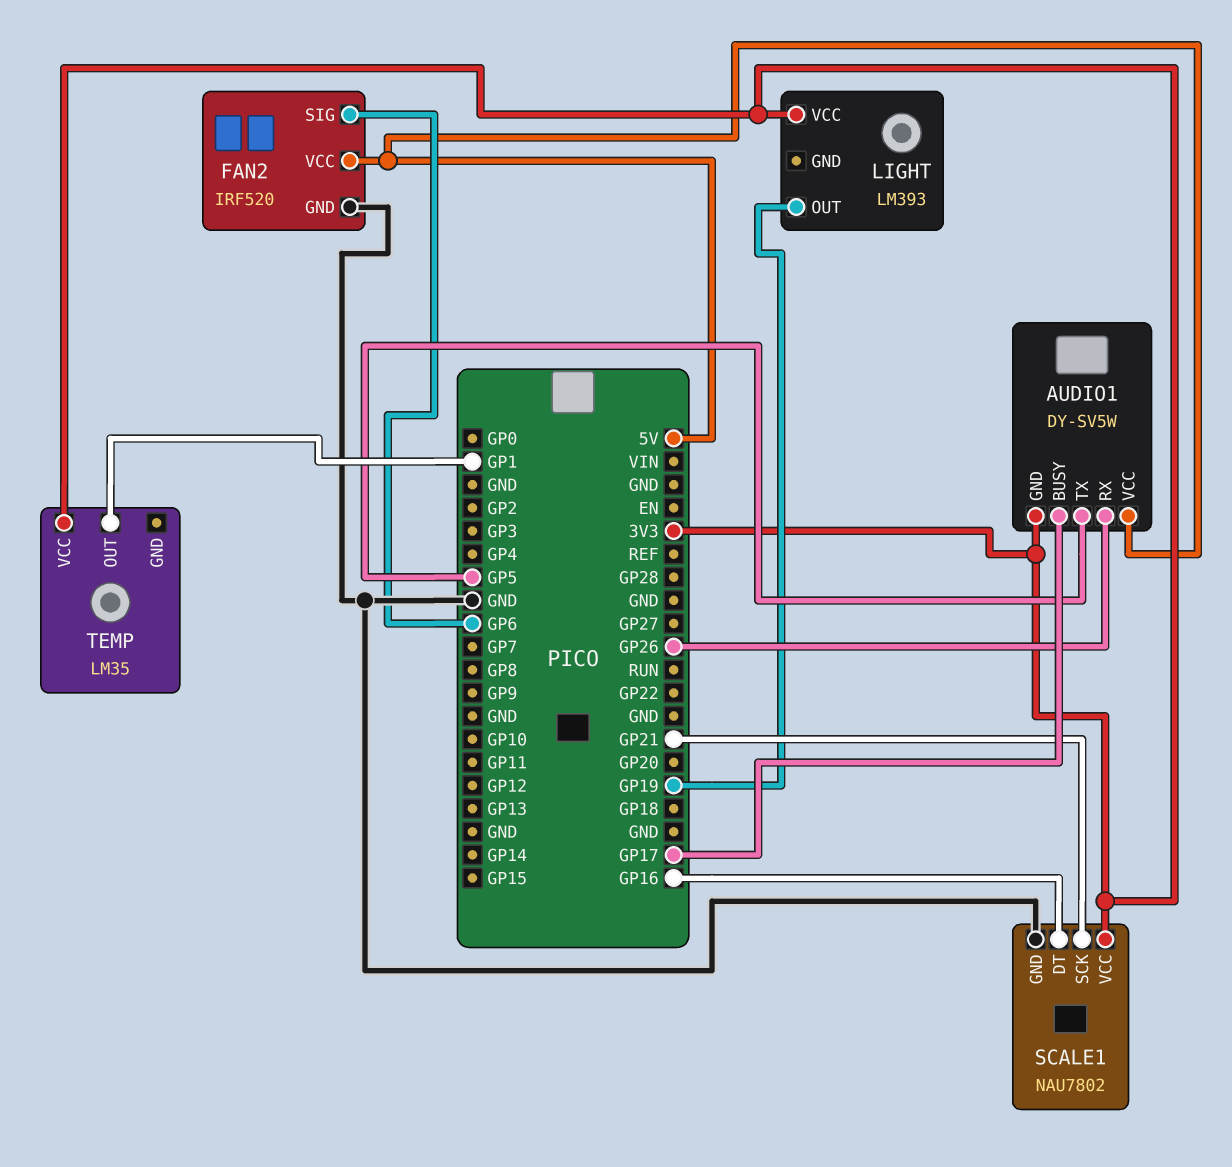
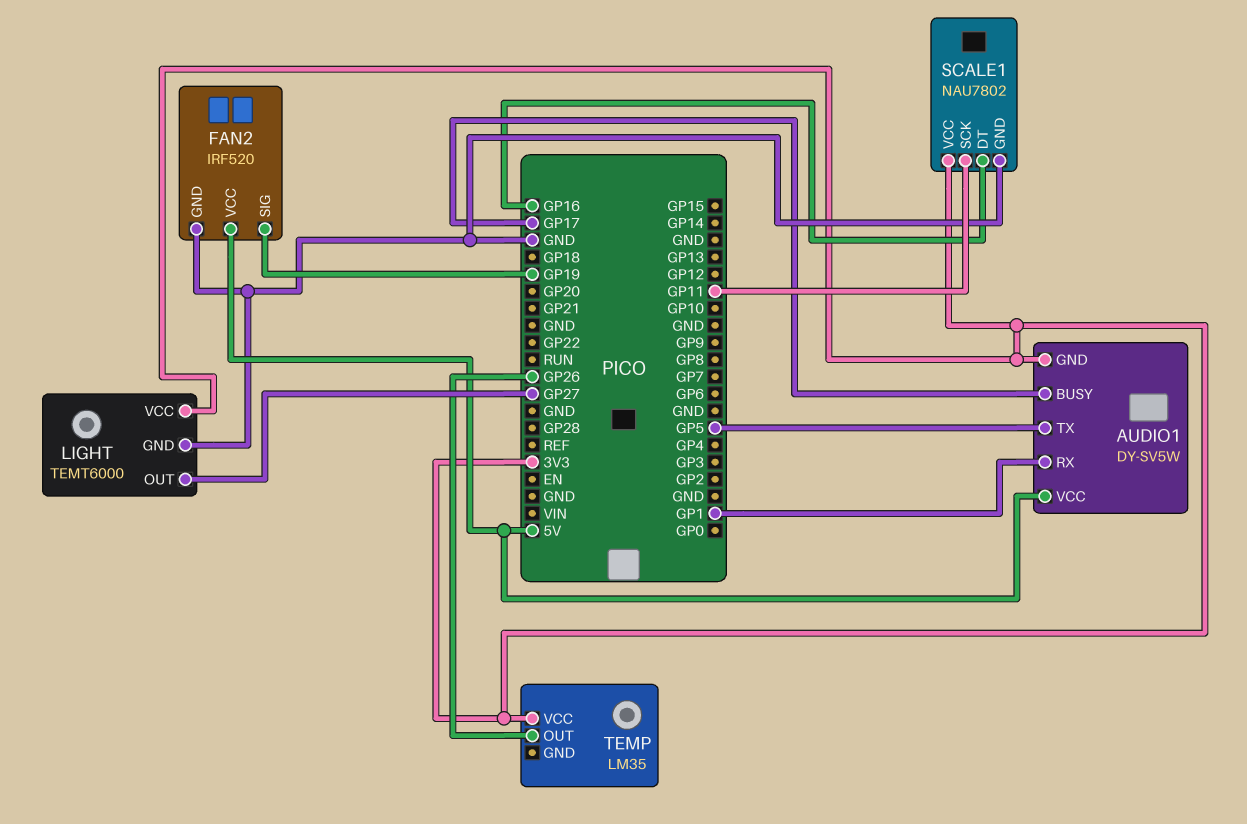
AUDIO1 pin RX: GP26 -> GP1
FAN2 pin SIG: GP6 -> GP19
LIGHT: LM393 -> TEMT6000
LIGHT pin GND: none -> GND
LIGHT pin OUT: GP19 -> GP27
SCALE1 pin SCK: GP21 -> GP11
TEMP pin OUT: GP1 -> GP26

